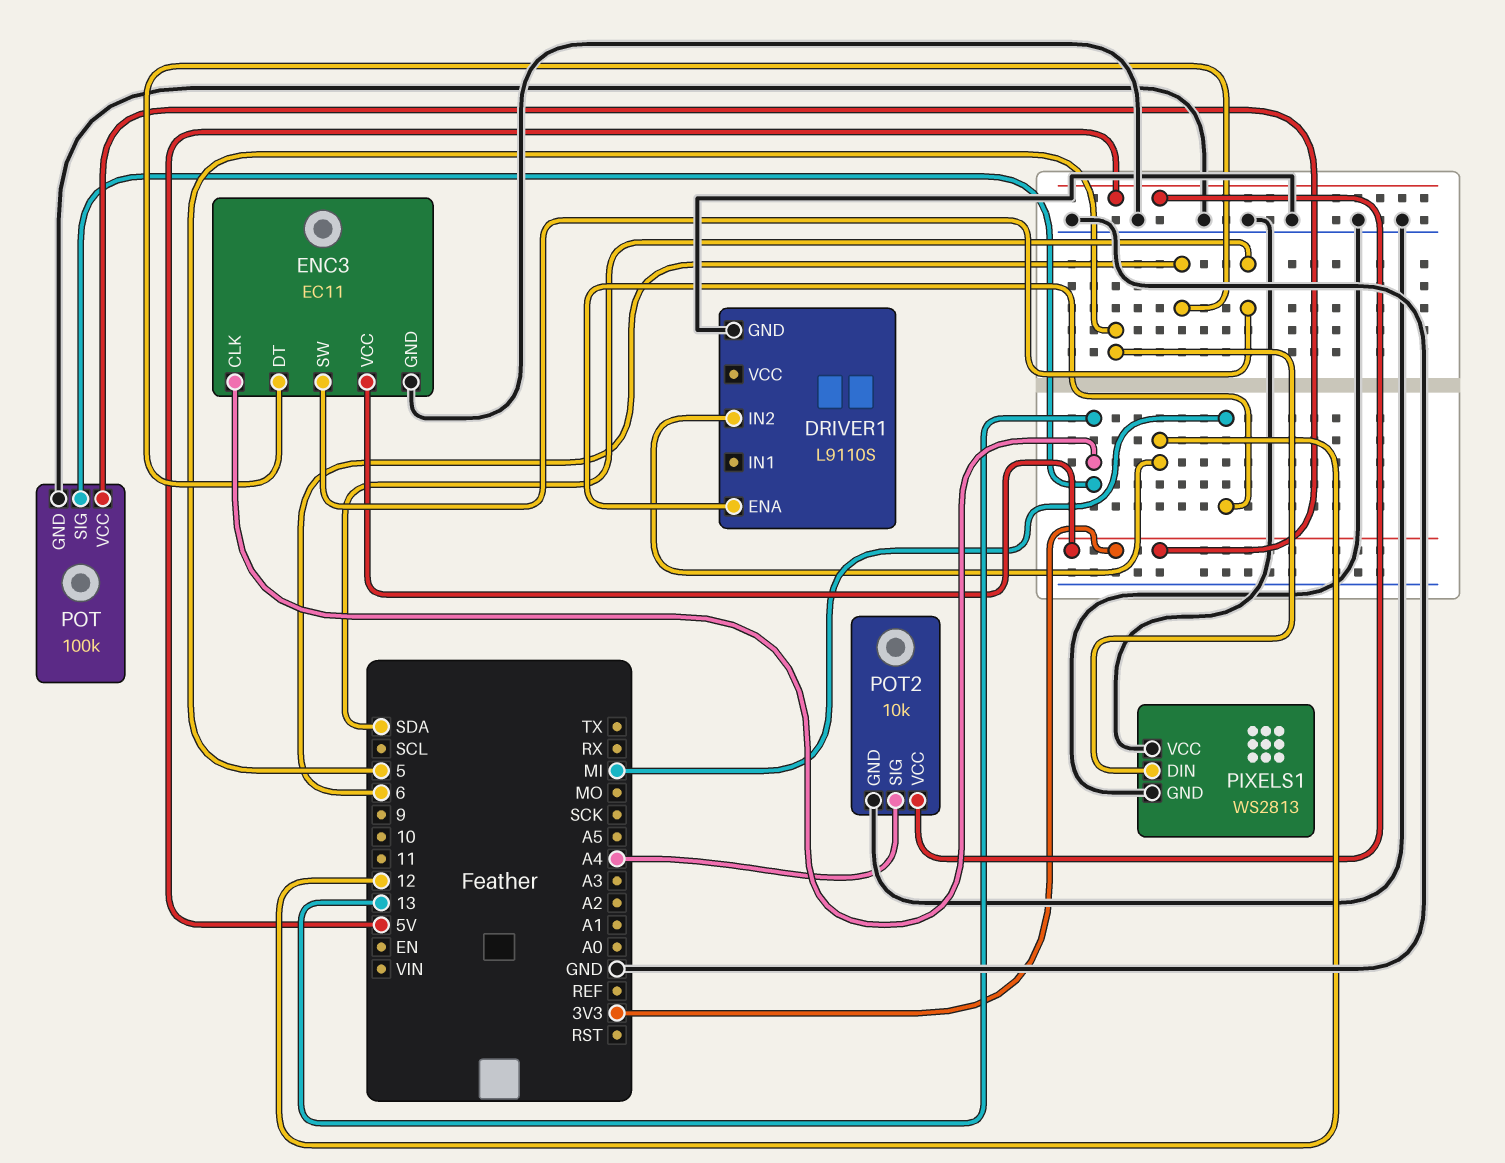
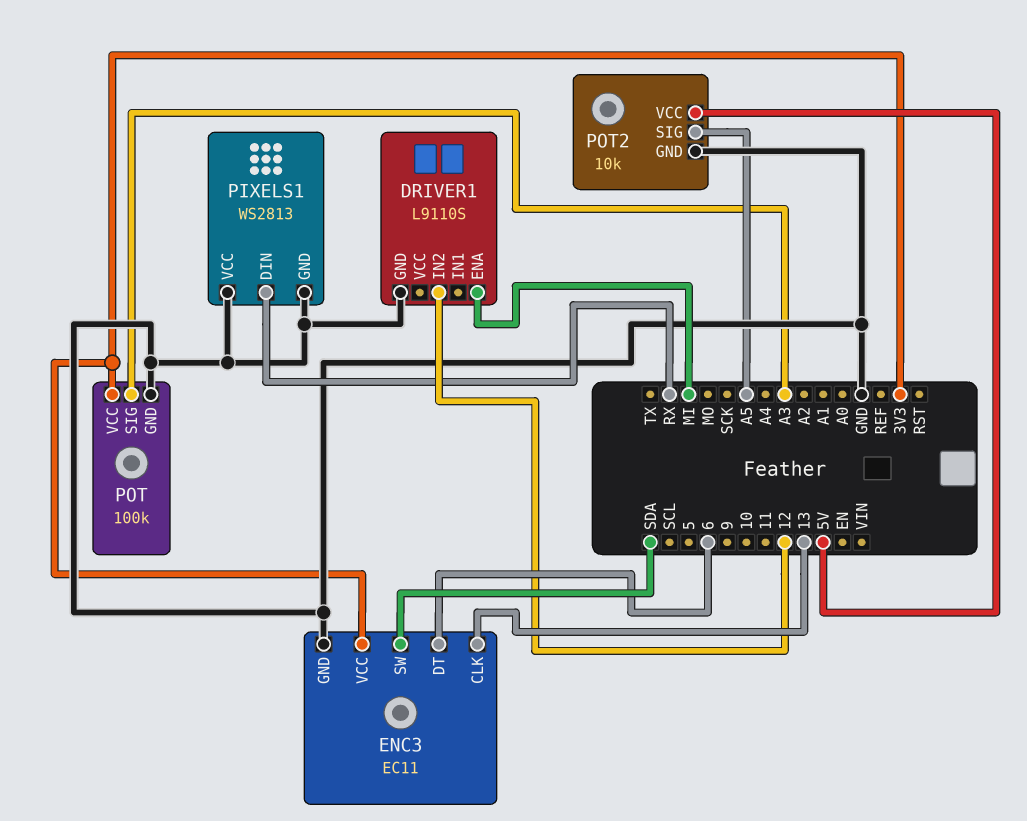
PIXELS1 pin DIN: 5 -> RX
POT pin SIG: 13 -> A3
POT2 pin SIG: A4 -> A5

